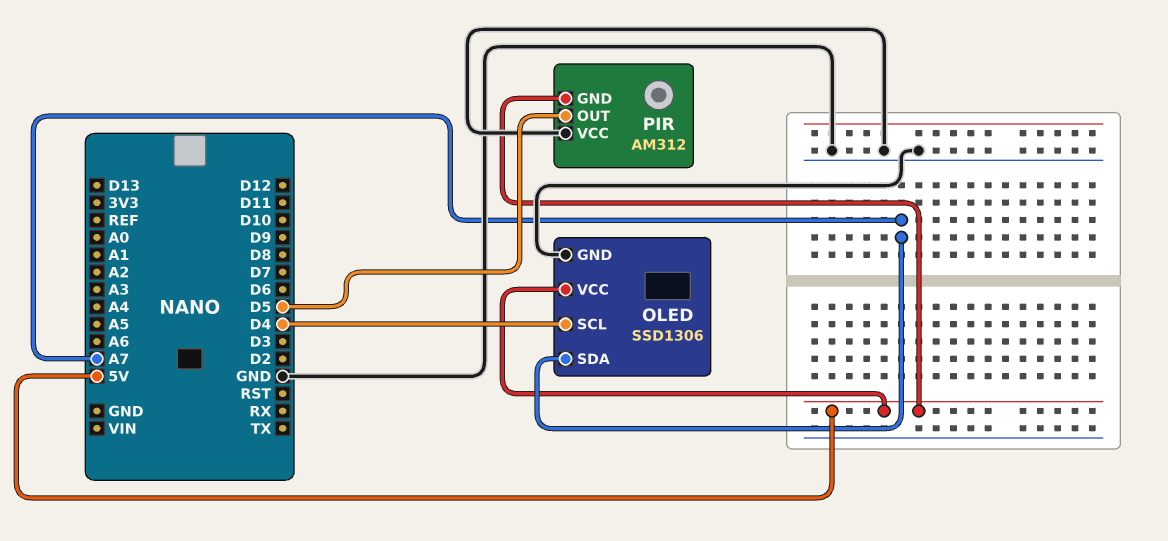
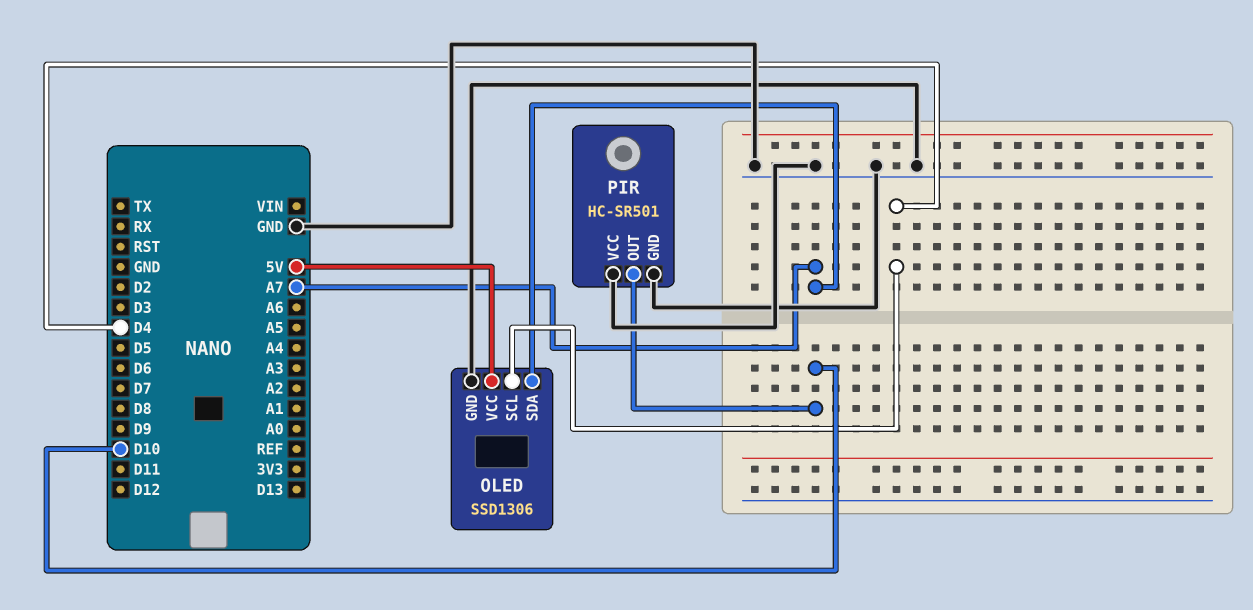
PIR: AM312 -> HC-SR501
PIR pin GND: 5V -> GND
PIR pin OUT: D5 -> D10

